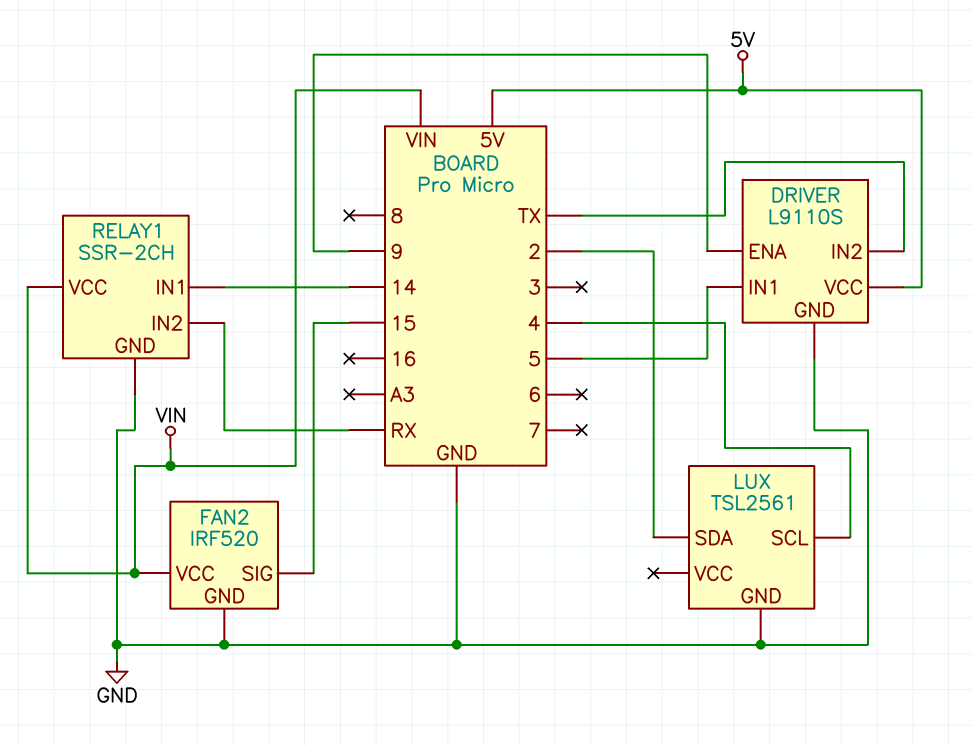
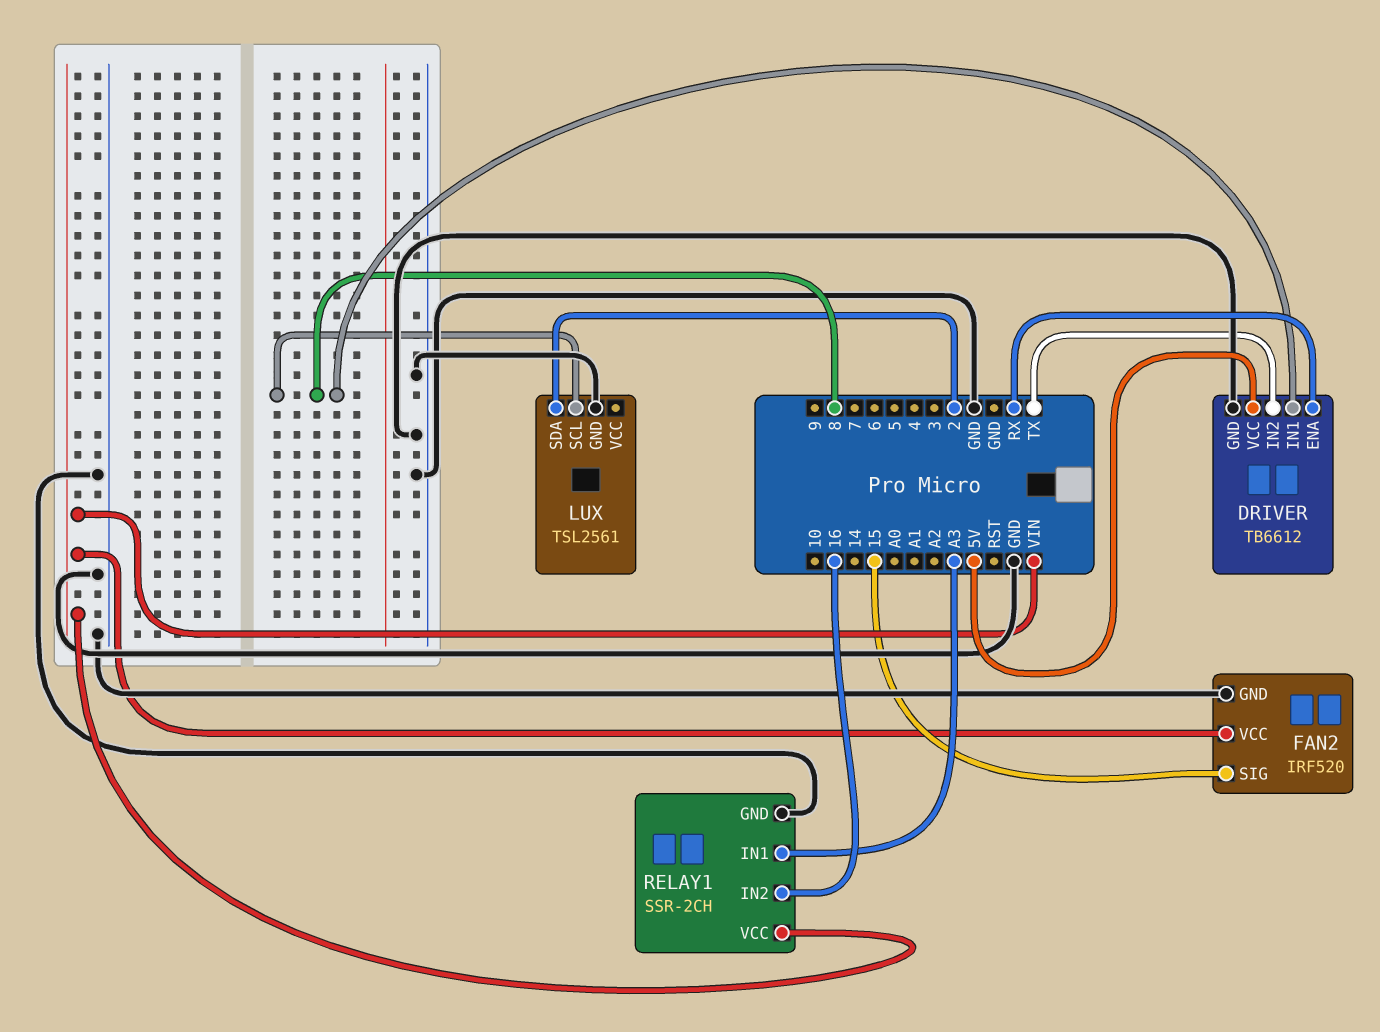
DRIVER: L9110S -> TB6612
DRIVER pin ENA: 9 -> RX
DRIVER pin IN1: 5 -> 8
LUX pin SCL: 4 -> 8
RELAY1 pin IN1: 14 -> A3
RELAY1 pin IN2: RX -> 16

